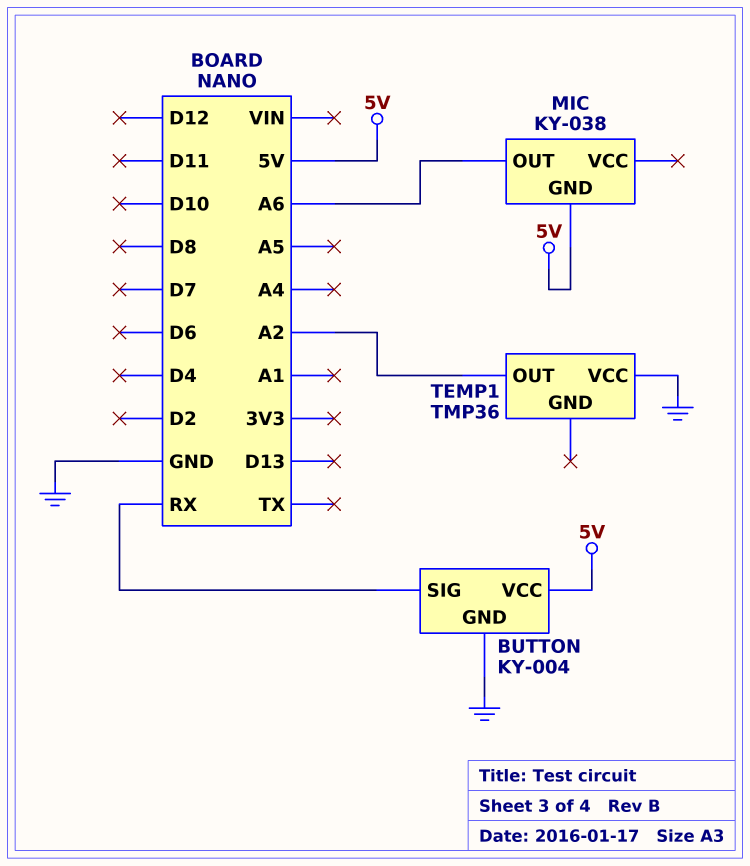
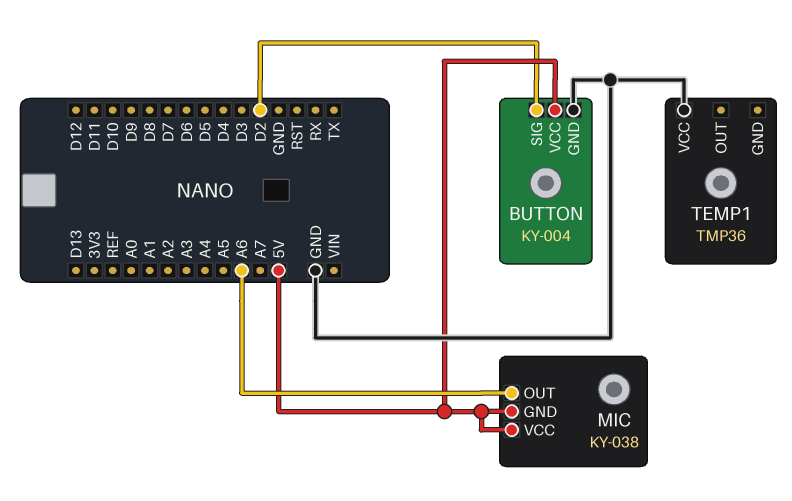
BUTTON pin SIG: RX -> D2
MIC pin VCC: none -> 5V
TEMP1 pin OUT: A2 -> none

